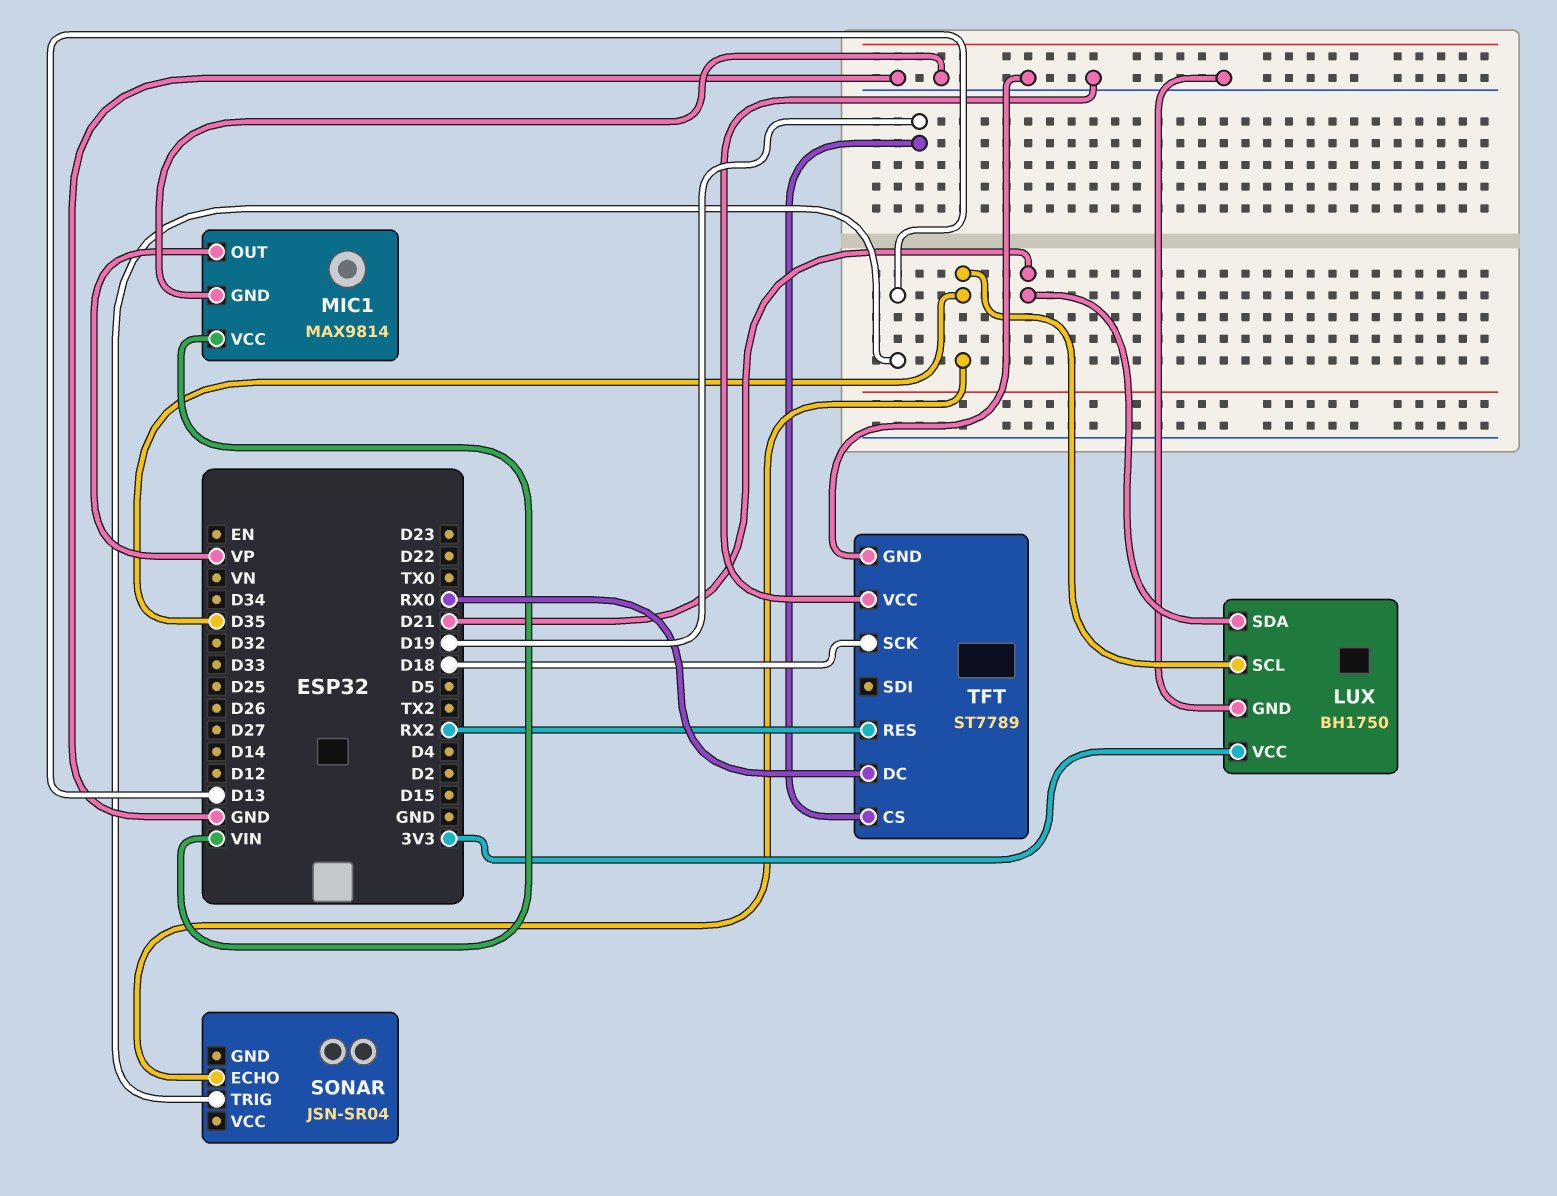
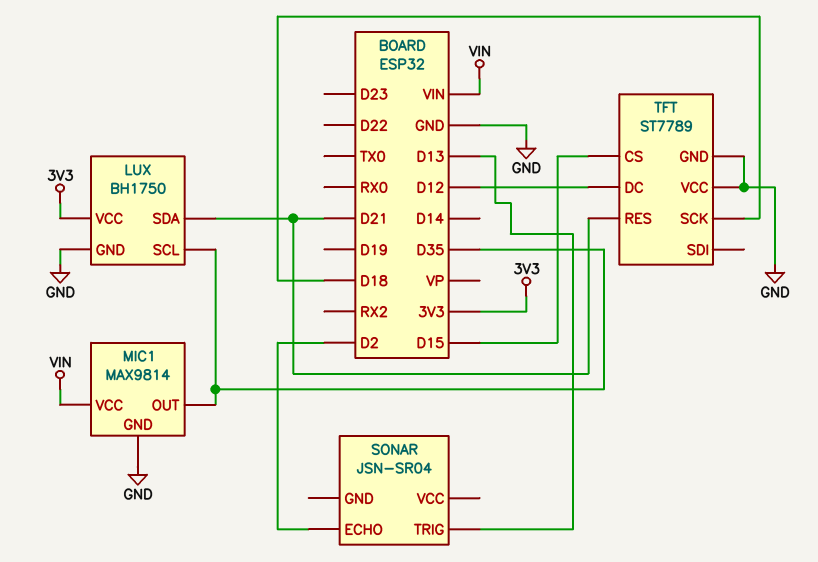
MIC1 pin OUT: VP -> D35
SONAR pin ECHO: D35 -> D2
TFT pin CS: D19 -> D15
TFT pin DC: RX0 -> D12
TFT pin RES: RX2 -> D21

